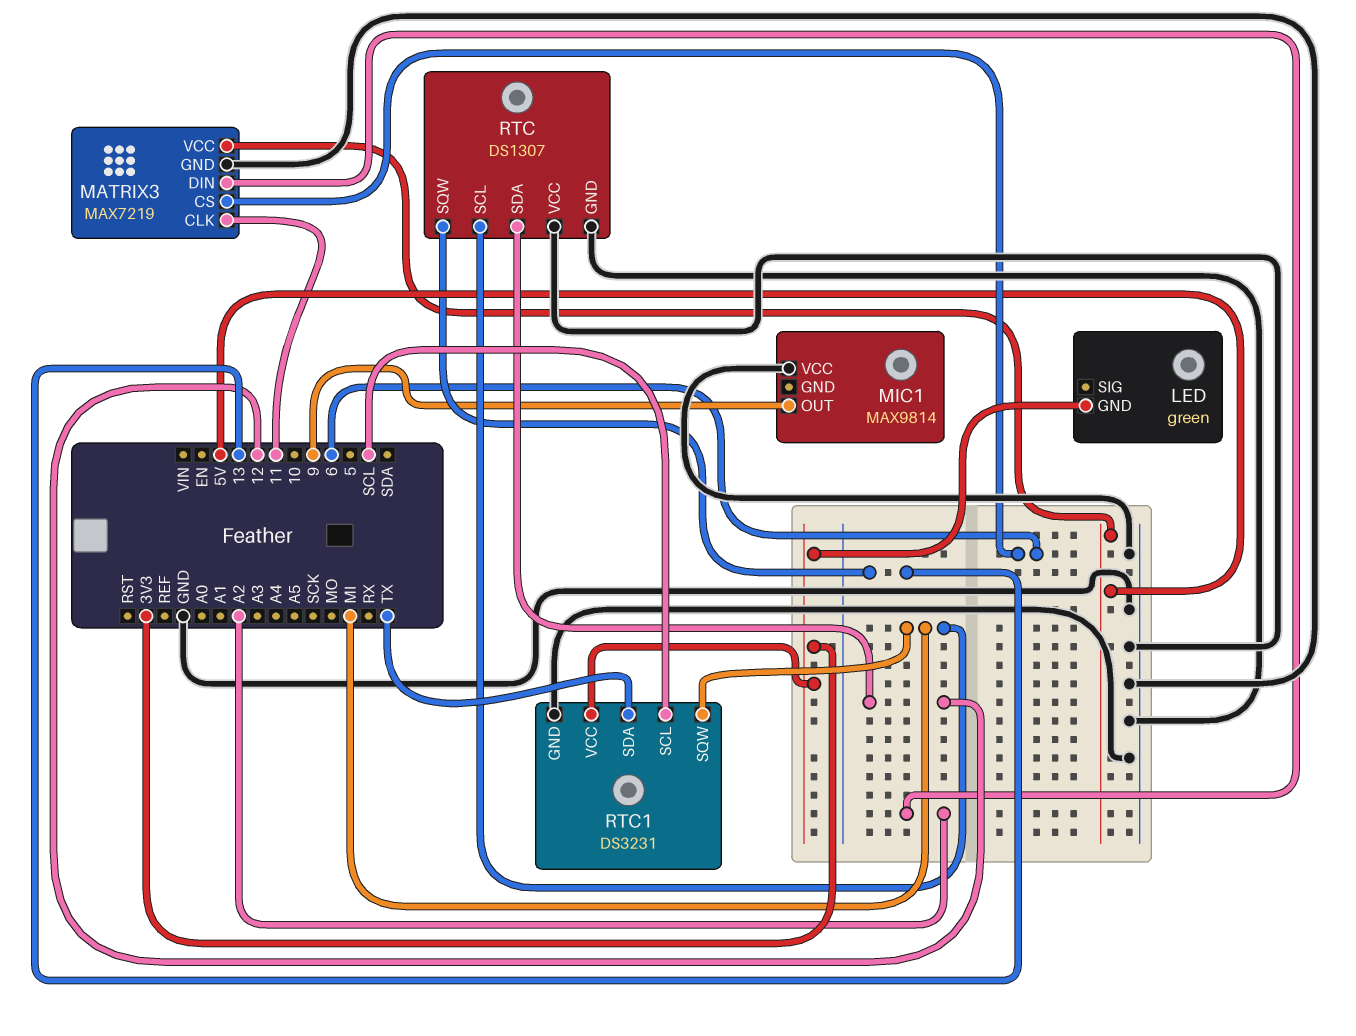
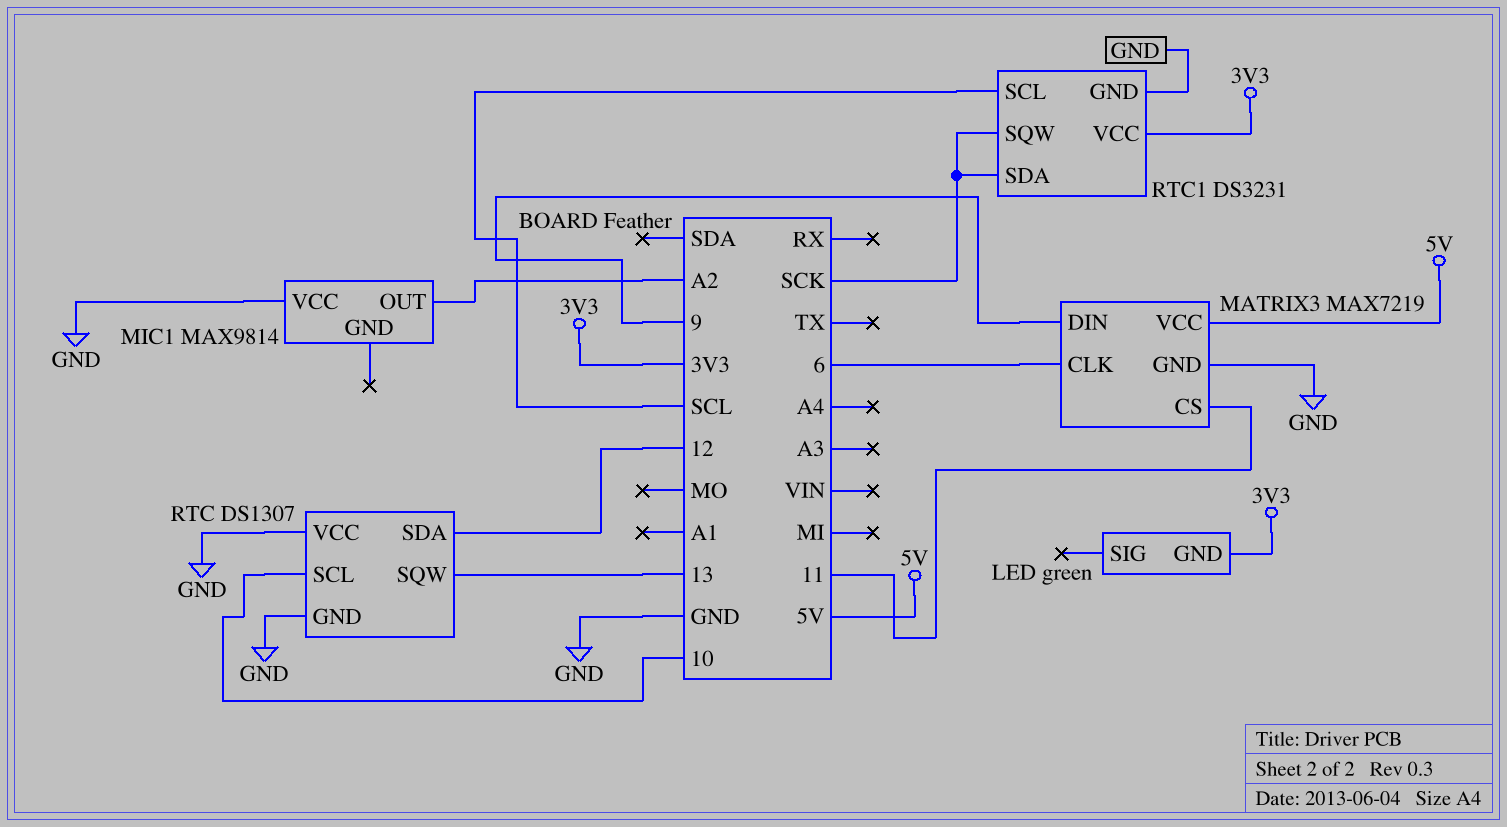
MATRIX3 pin CLK: 11 -> 6
MATRIX3 pin CS: 6 -> 11
MATRIX3 pin DIN: A2 -> 9
MIC1 pin OUT: 9 -> A2
RTC pin SCL: MI -> 10
RTC1 pin SDA: TX -> SCK
RTC1 pin SQW: MI -> SCK

